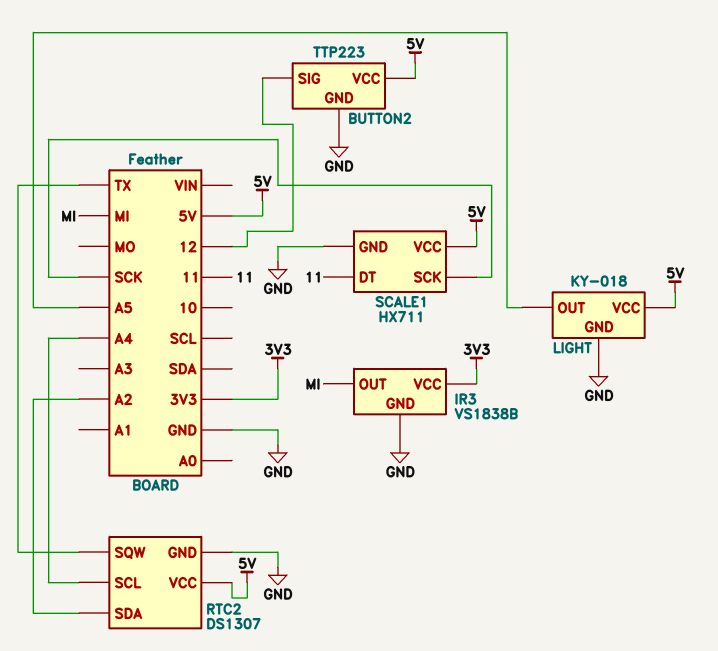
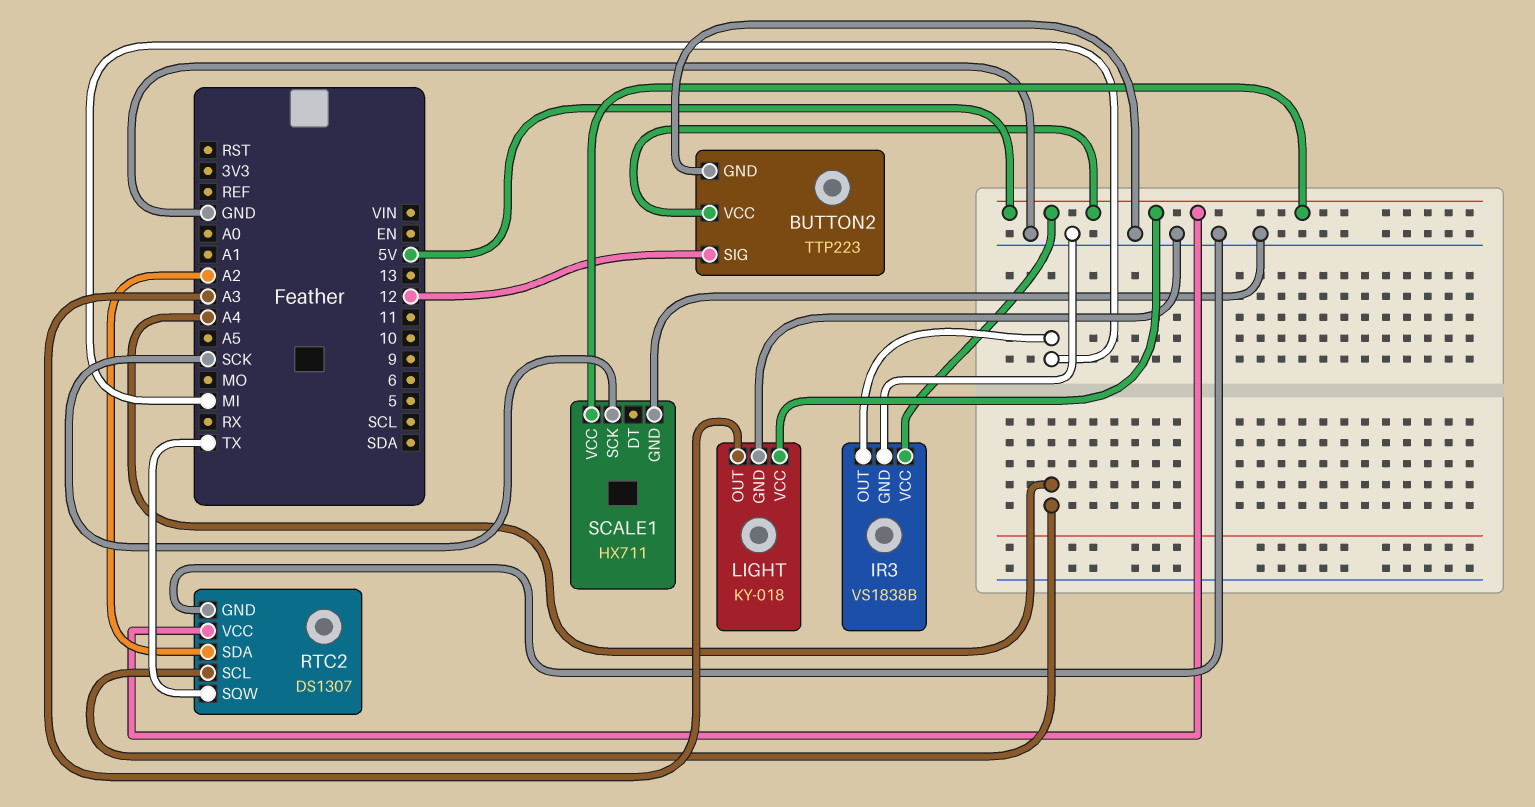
IR3 pin VCC: 3V3 -> 5V
LIGHT pin OUT: A5 -> A3
SCALE1 pin DT: 11 -> none

